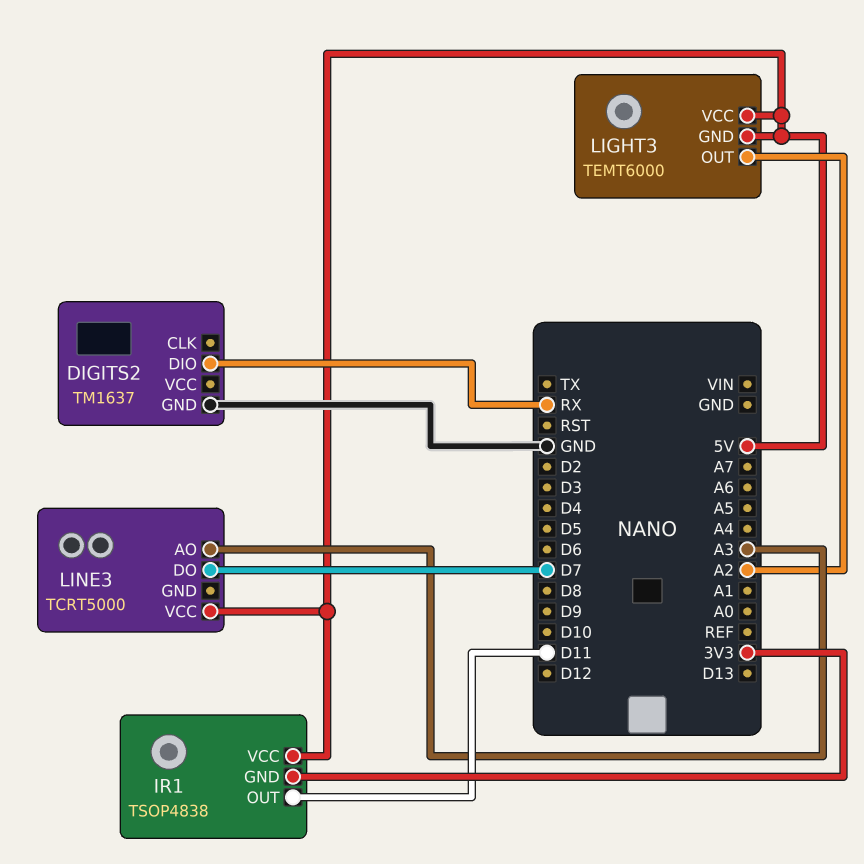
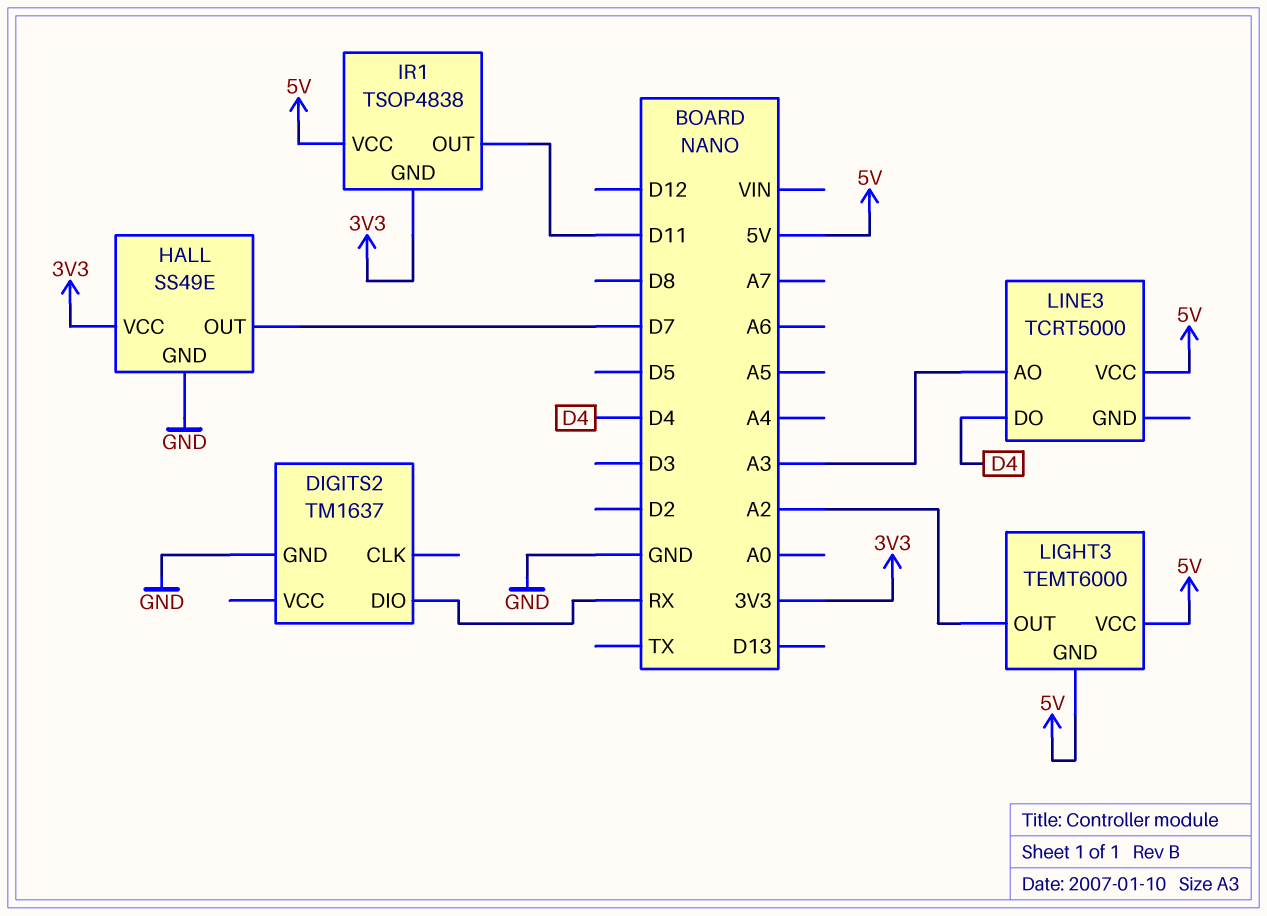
HALL: none -> SS49E
HALL pin GND: none -> GND
HALL pin OUT: none -> D7
HALL pin VCC: none -> 3V3
LINE3 pin DO: D7 -> D4

